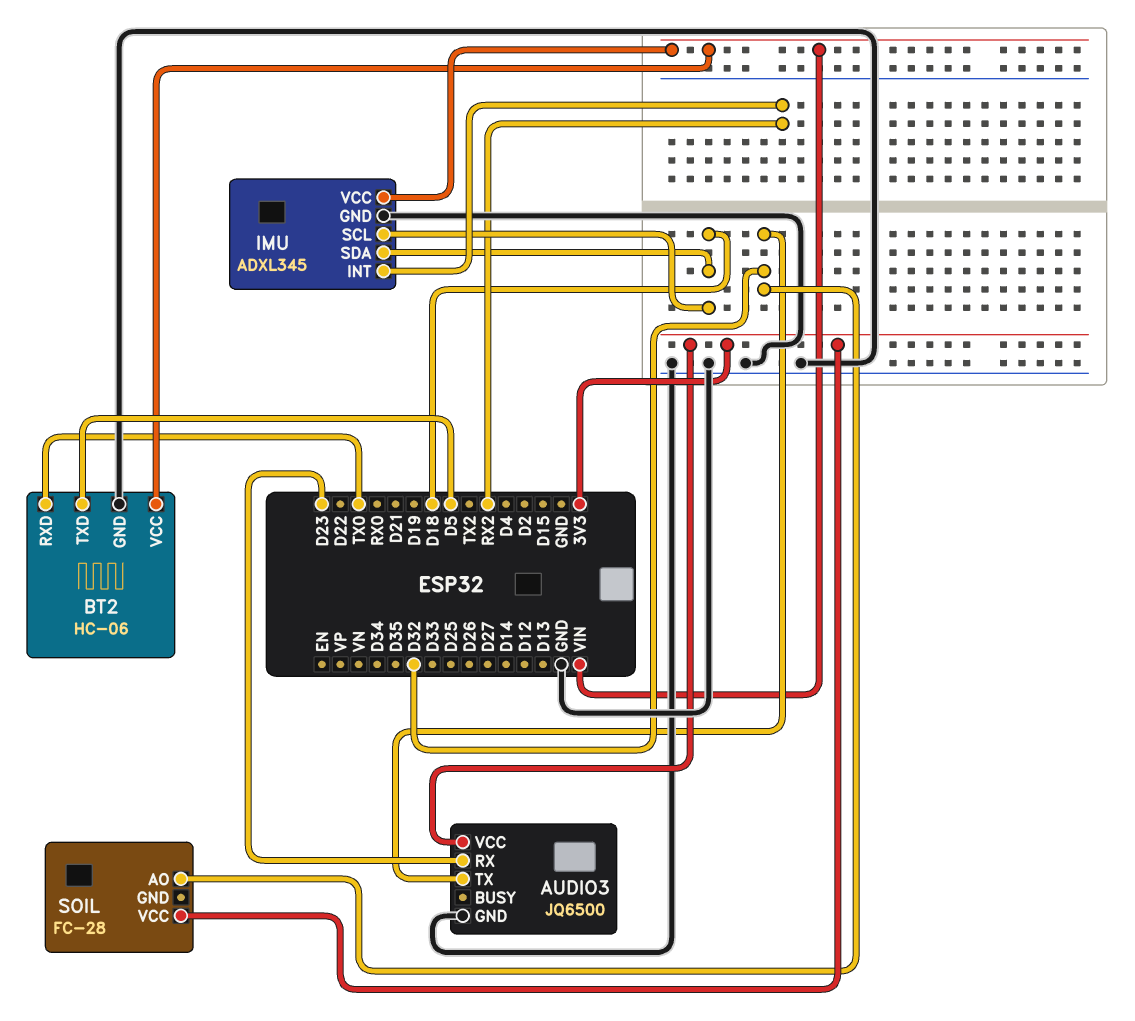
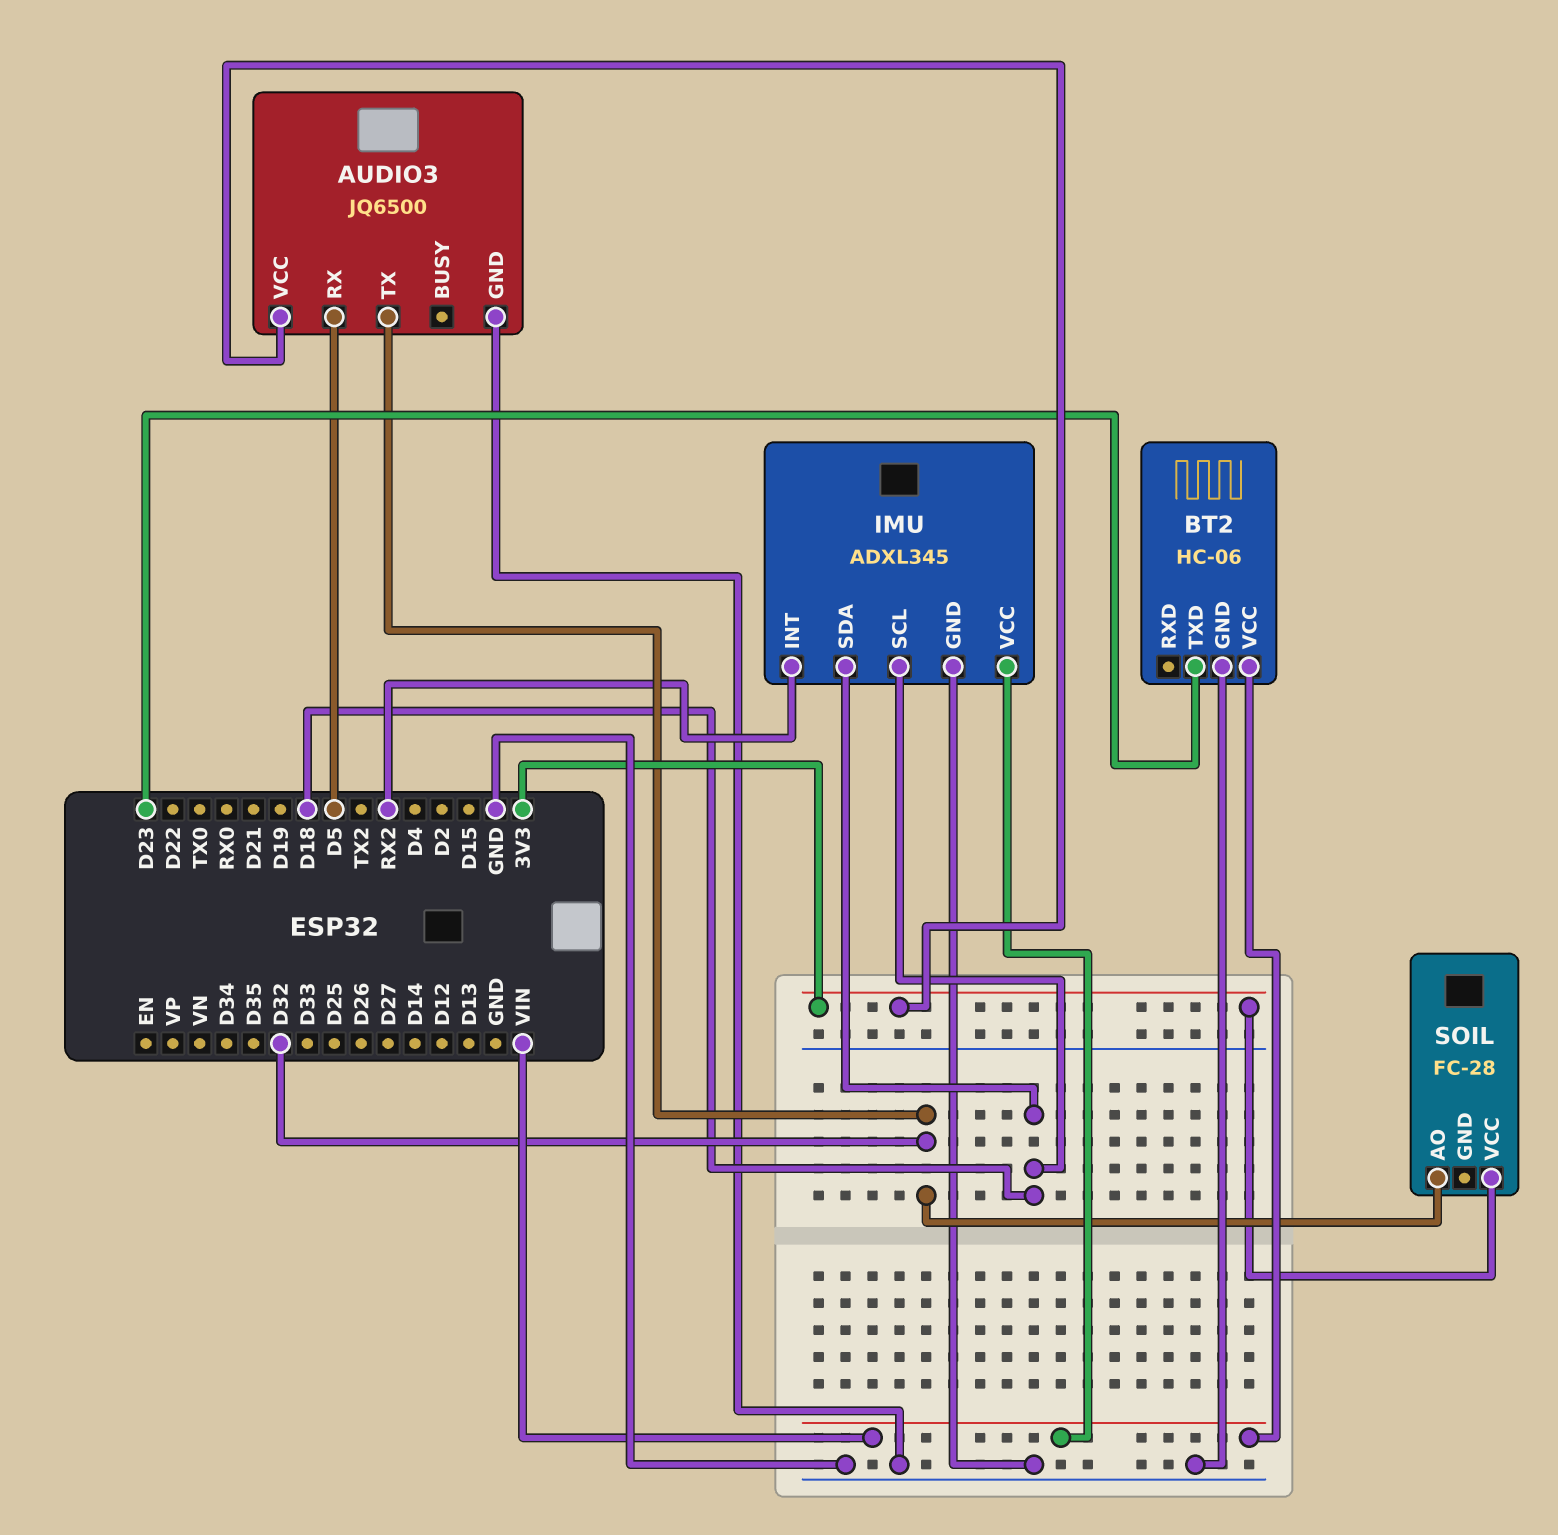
AUDIO3 pin RX: D23 -> D5
BT2 pin RXD: TX0 -> none
BT2 pin TXD: D5 -> D23

